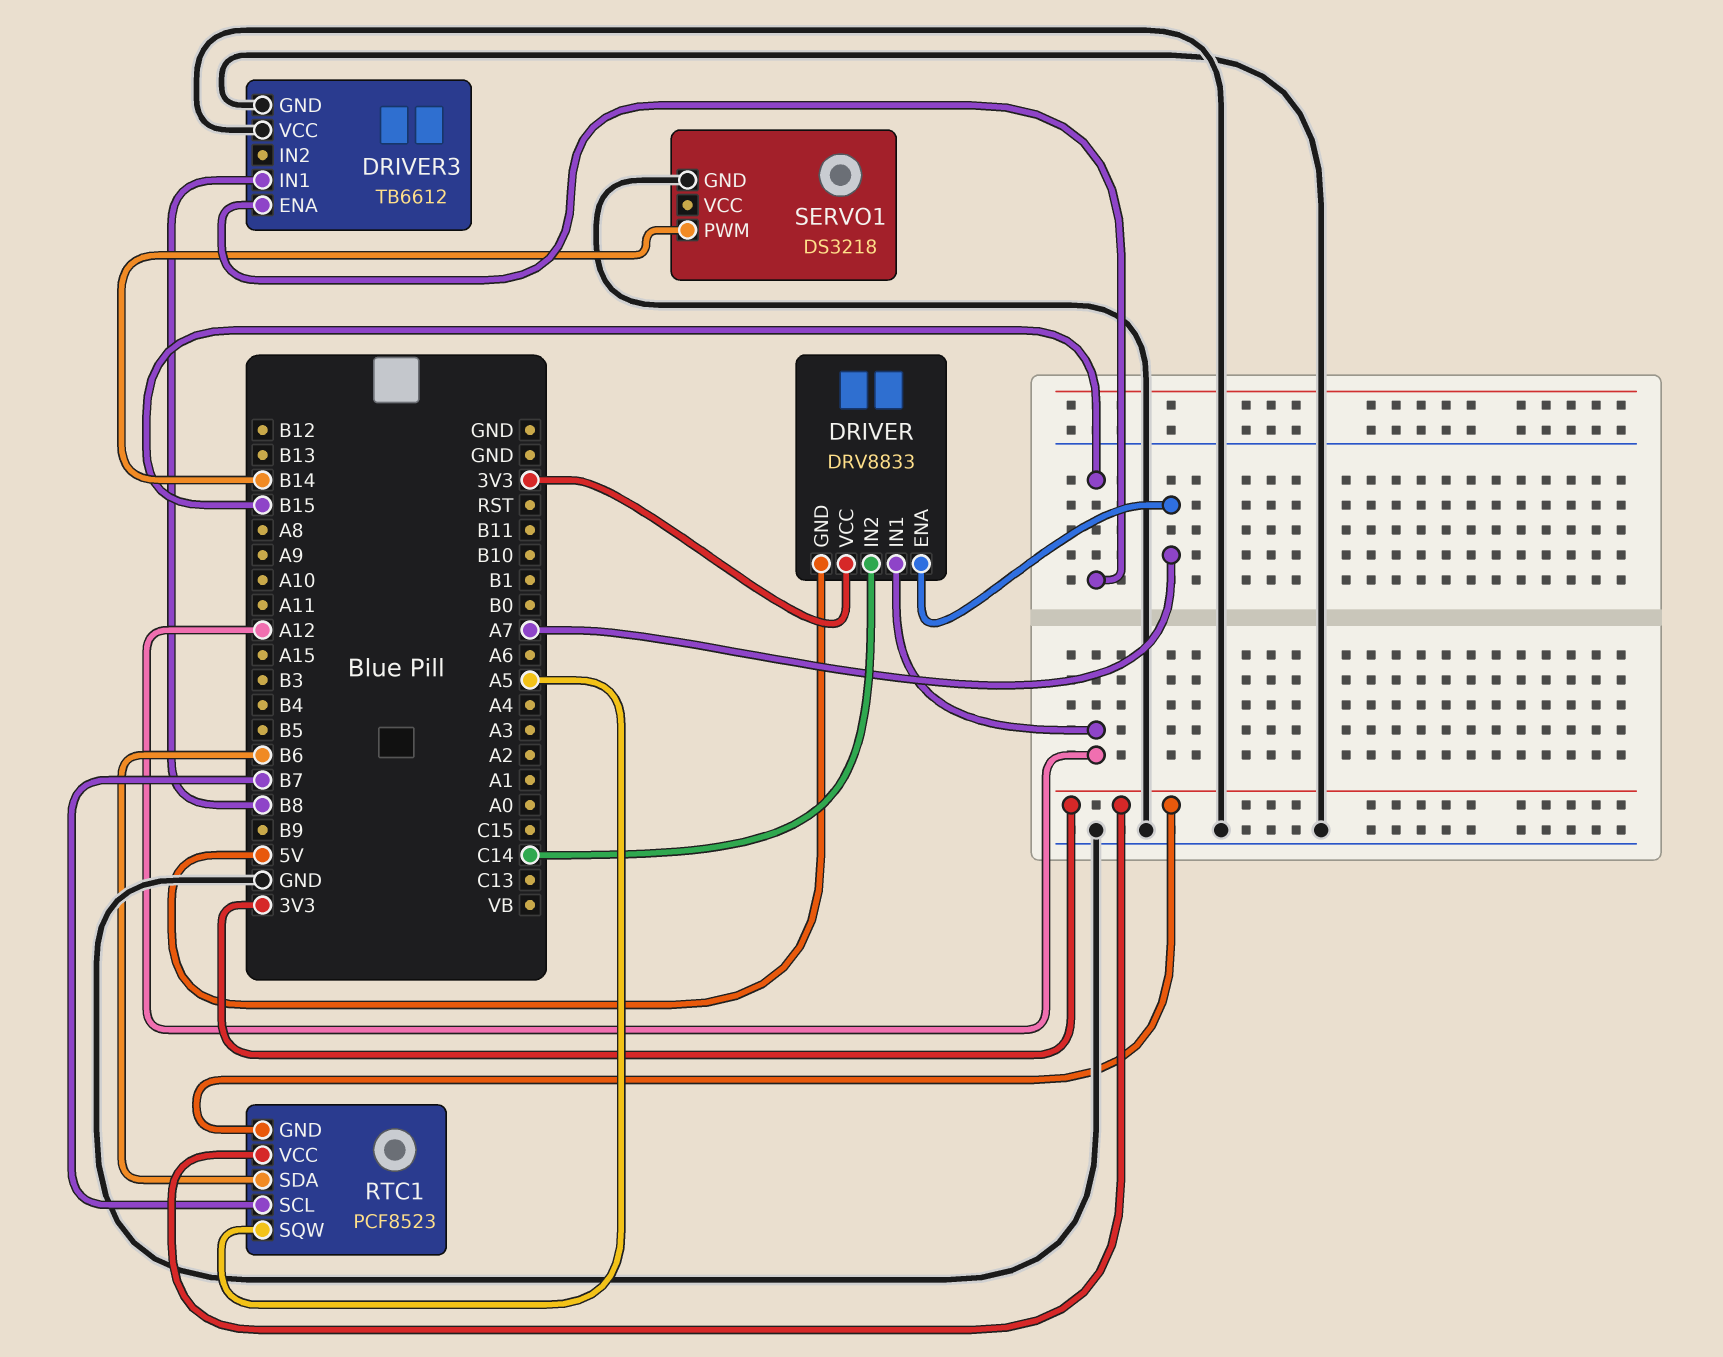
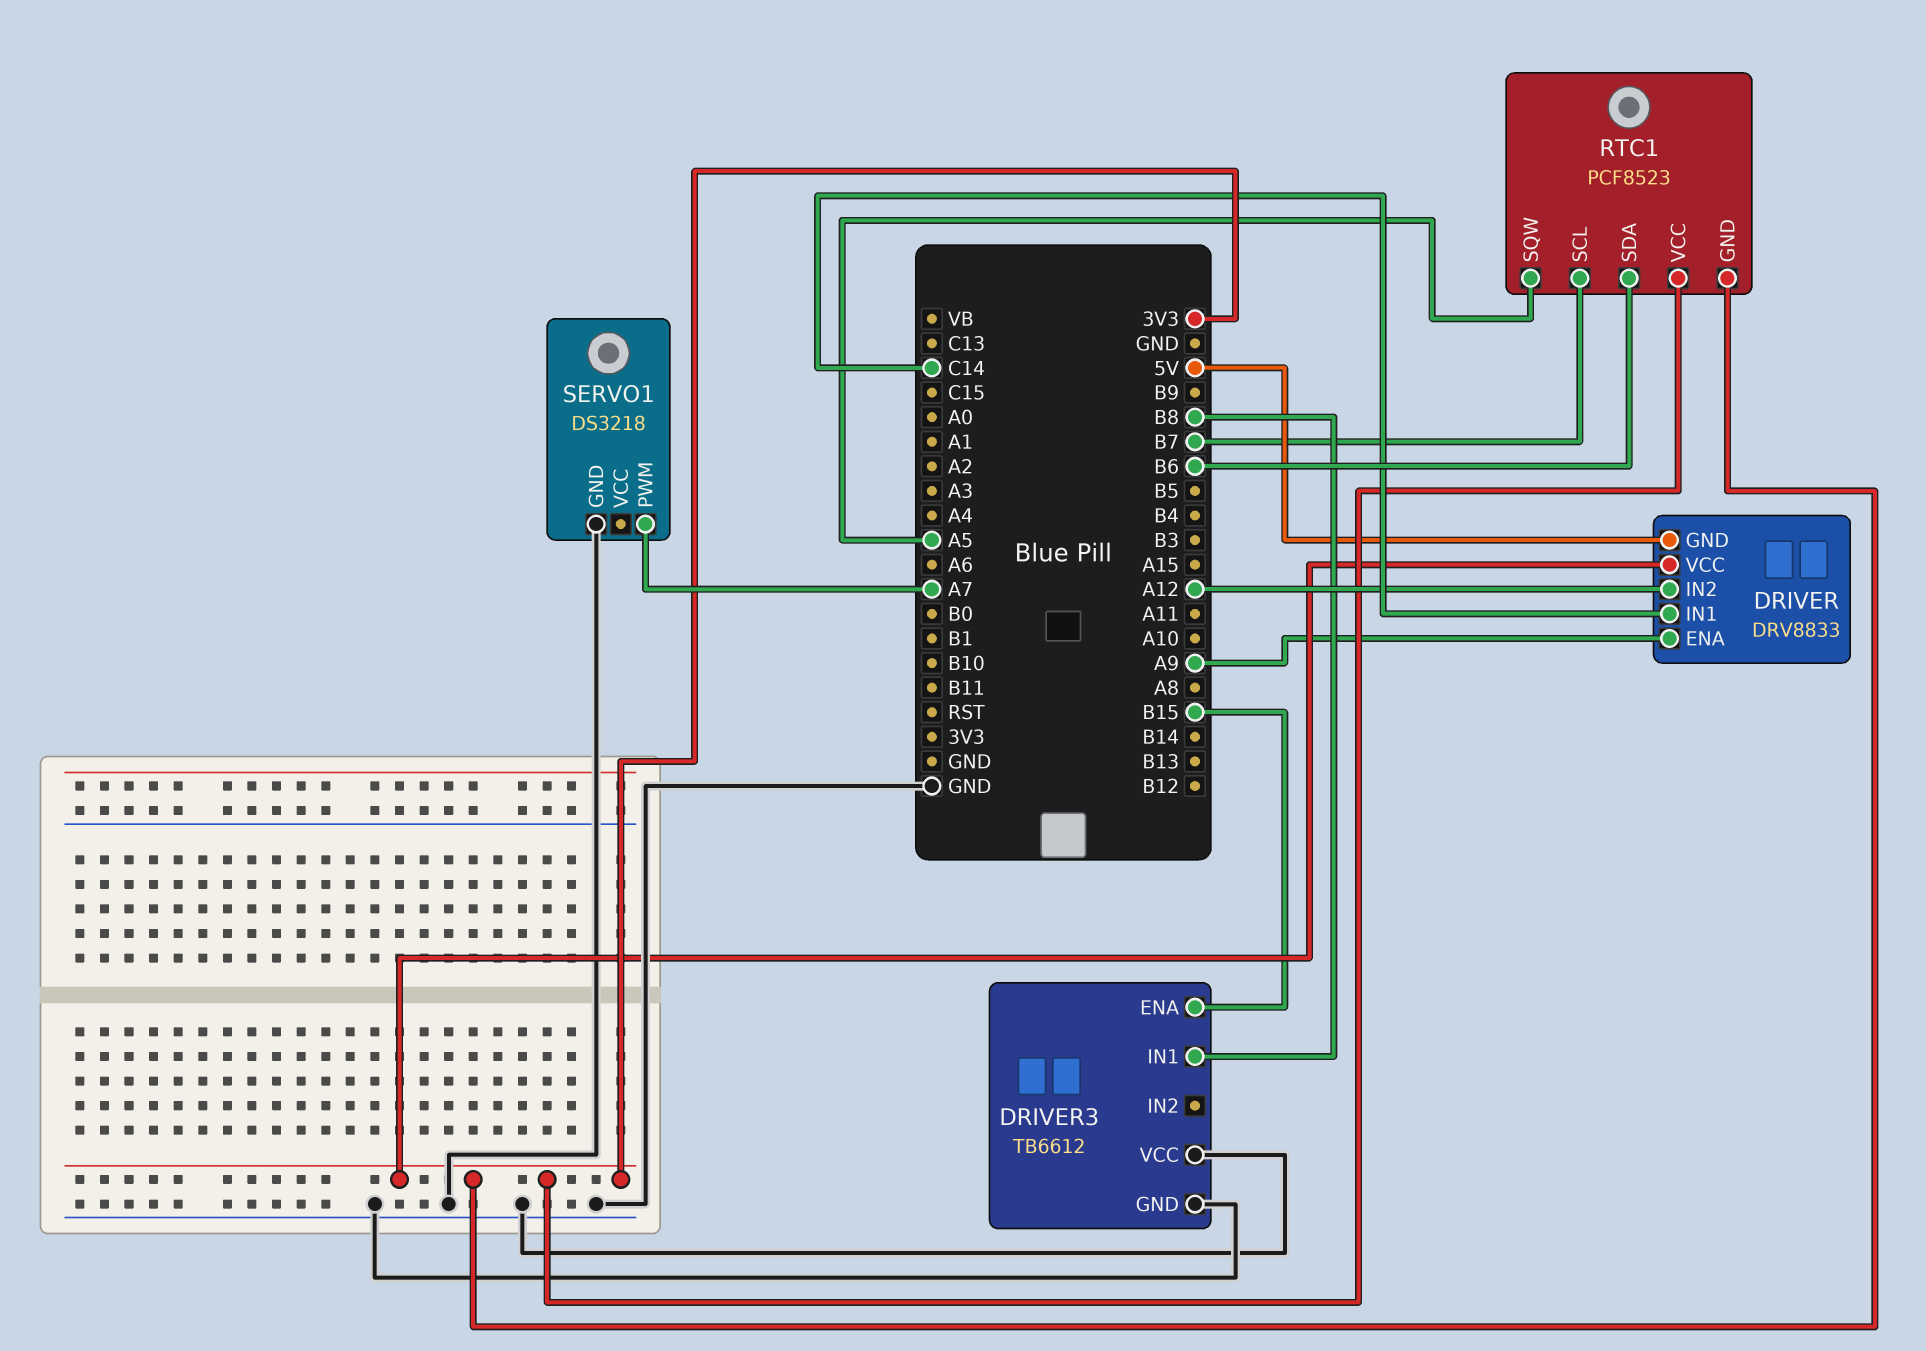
DRIVER pin ENA: A7 -> A9
DRIVER pin IN1: A12 -> C14
DRIVER pin IN2: C14 -> A12
SERVO1 pin PWM: B14 -> A7

